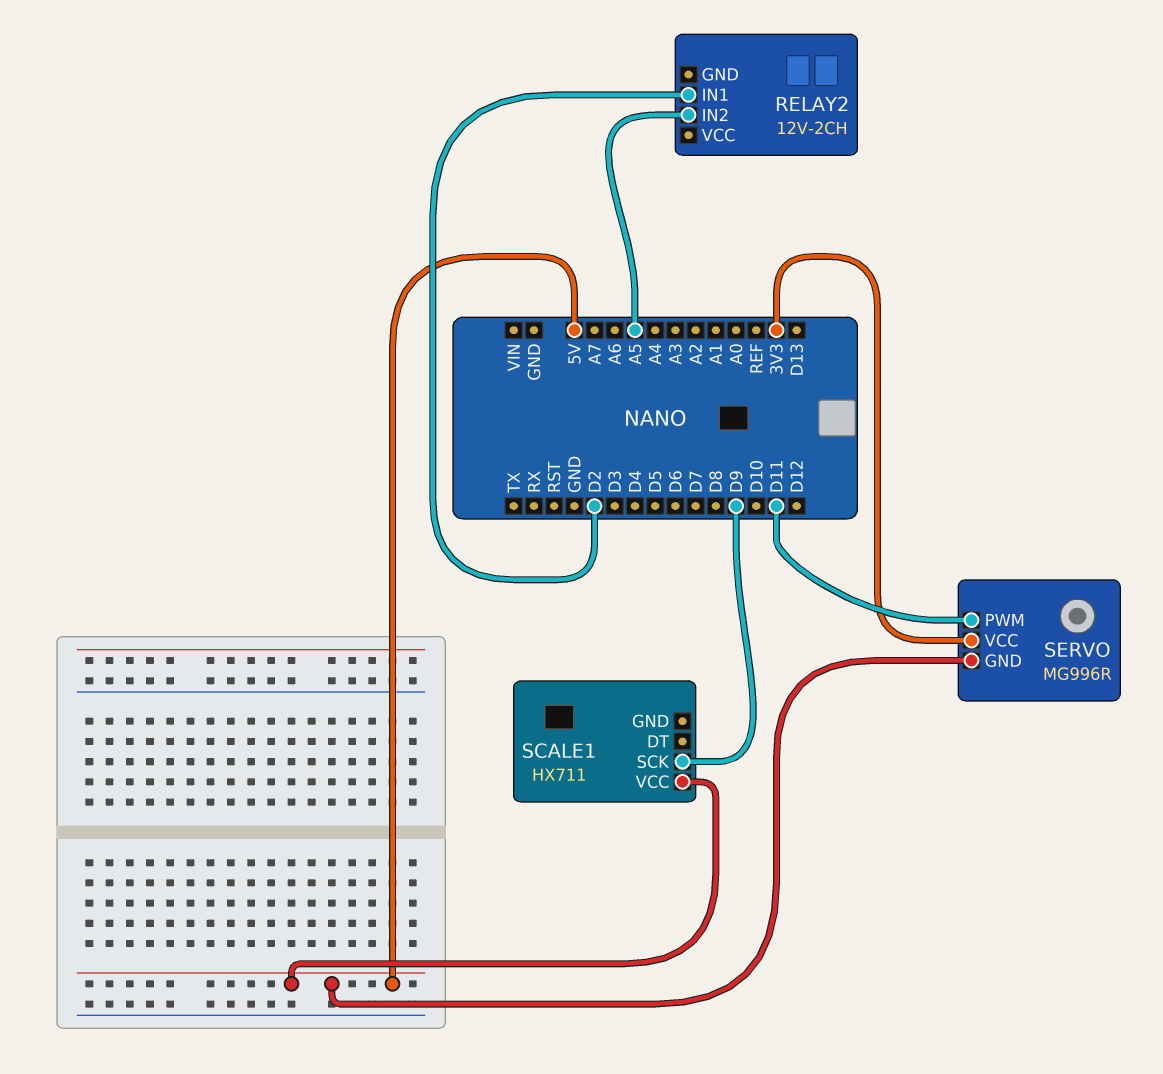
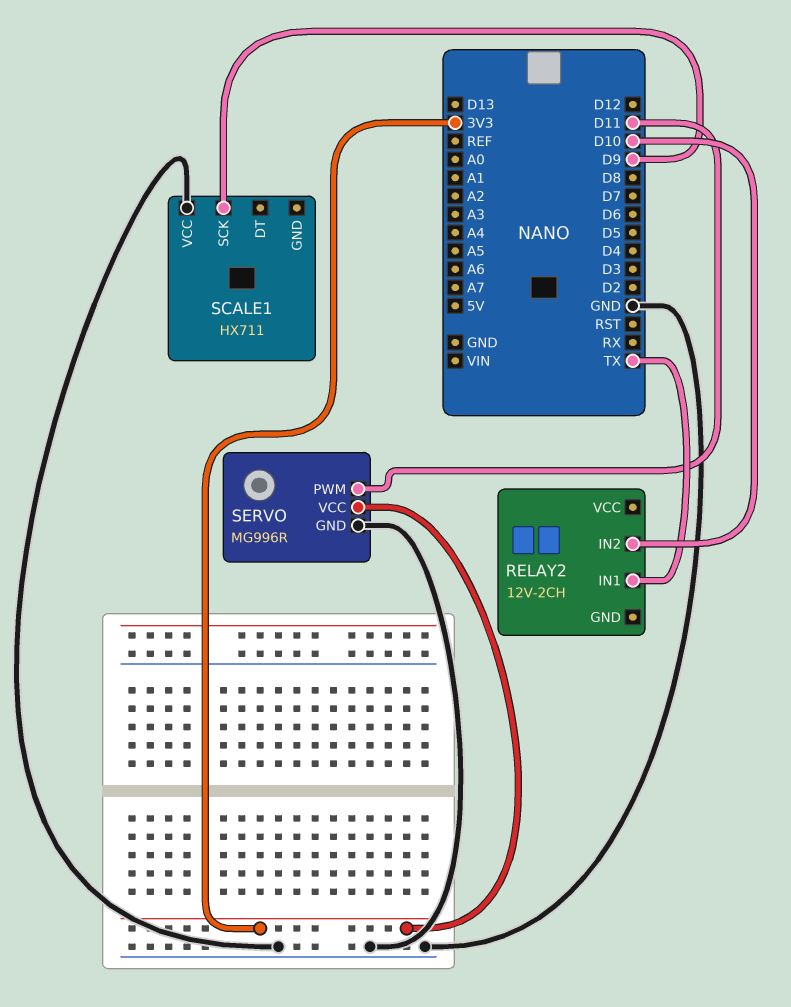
RELAY2 pin IN1: D2 -> TX
RELAY2 pin IN2: A5 -> D10
SCALE1 pin VCC: 5V -> GND
SERVO pin GND: 5V -> GND

